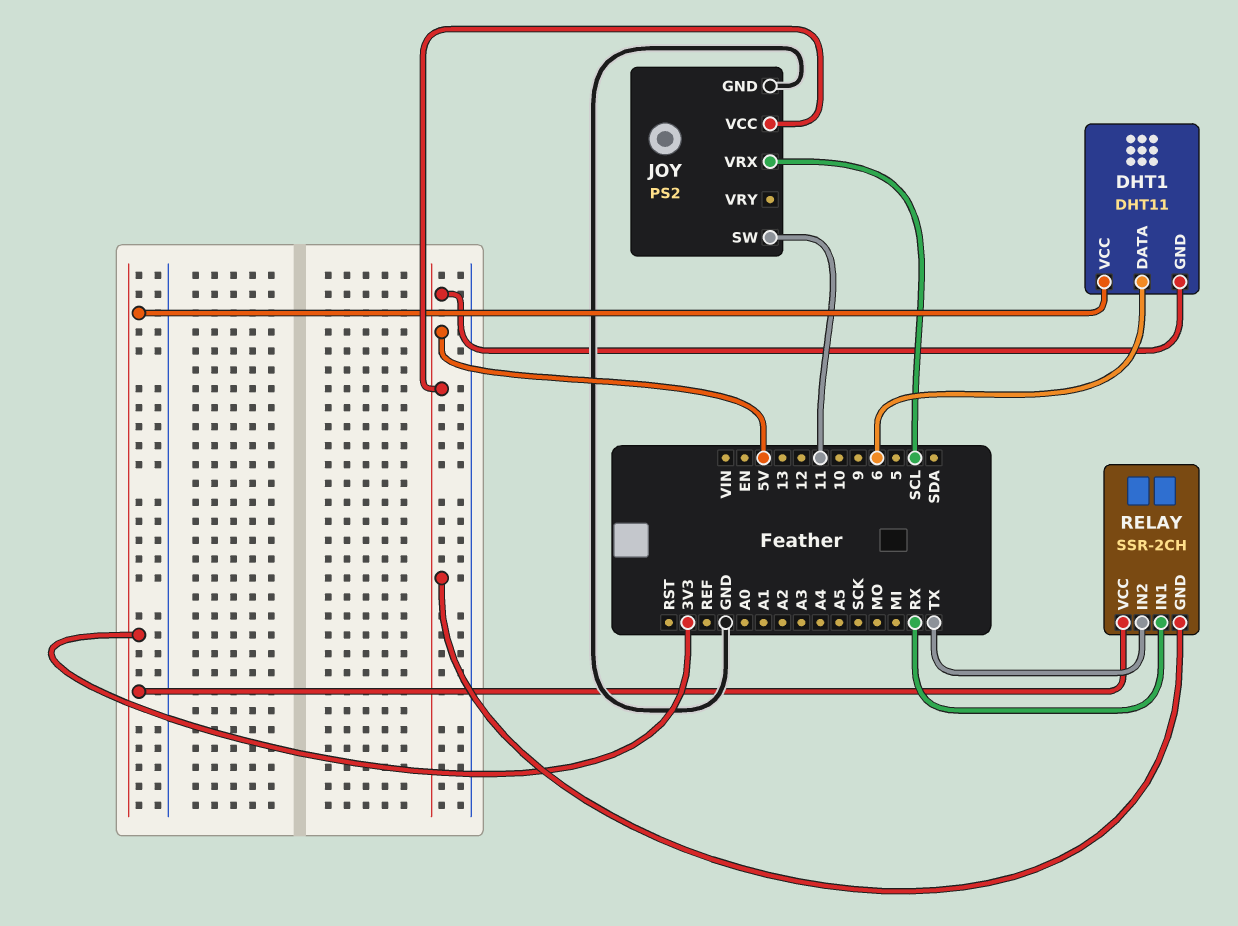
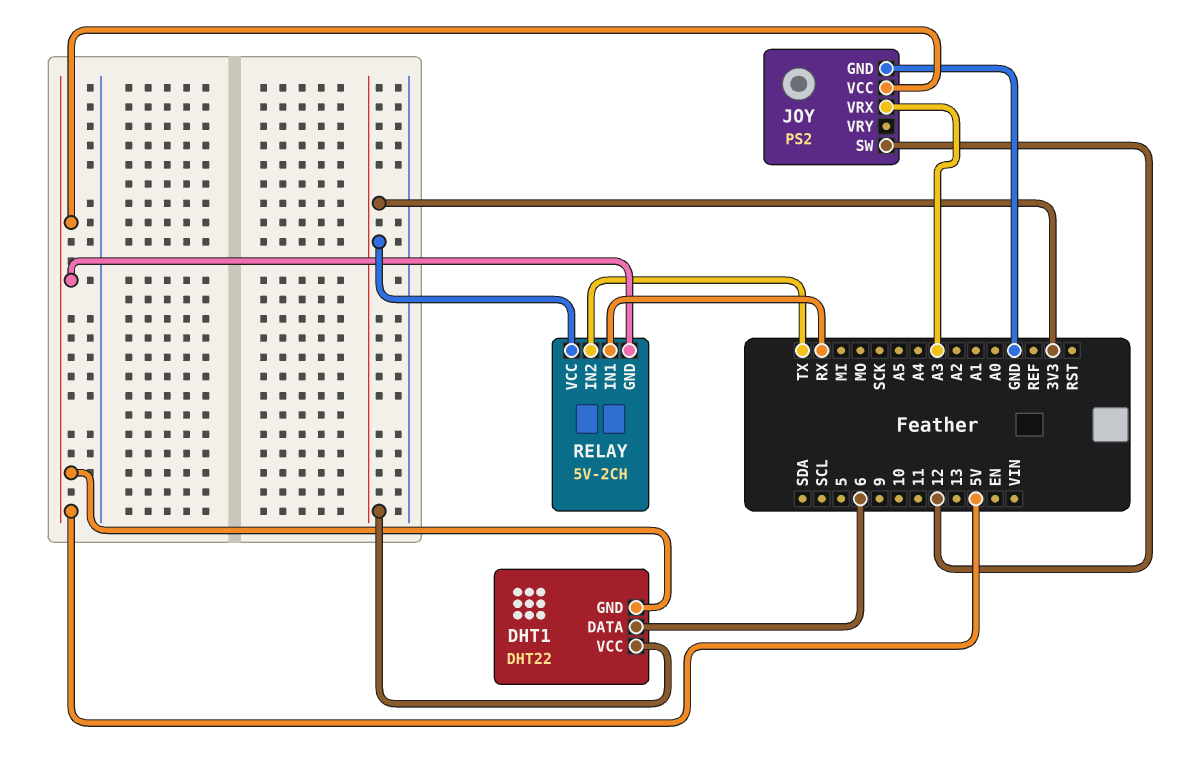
DHT1: DHT11 -> DHT22
JOY pin SW: 11 -> 12
JOY pin VRX: SCL -> A3
RELAY: SSR-2CH -> 5V-2CH

